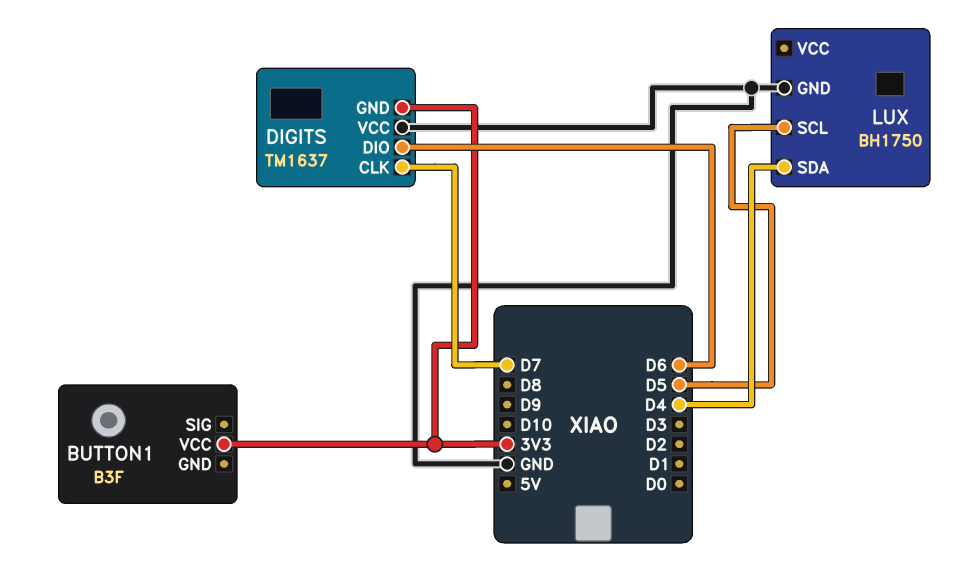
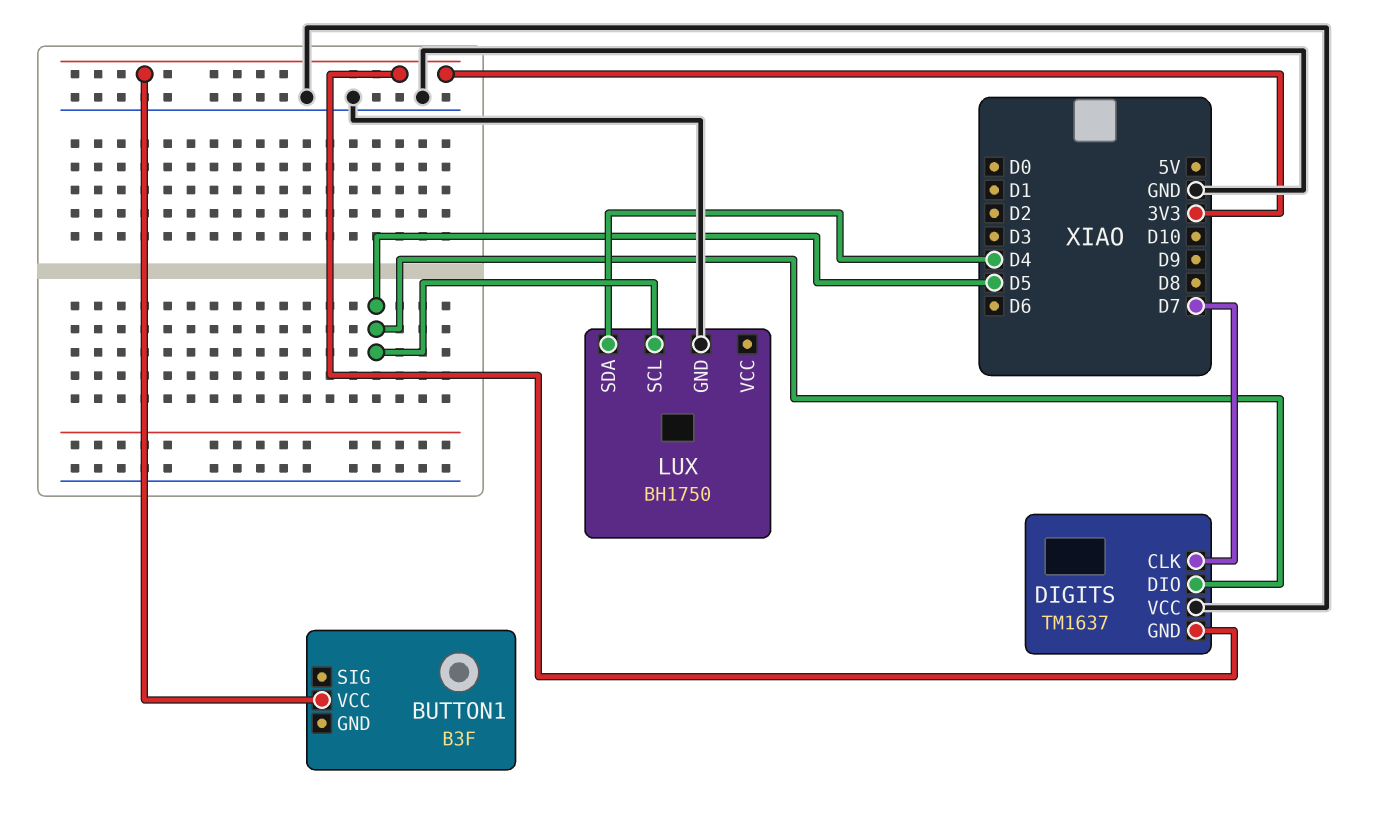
DIGITS pin DIO: D6 -> D5

